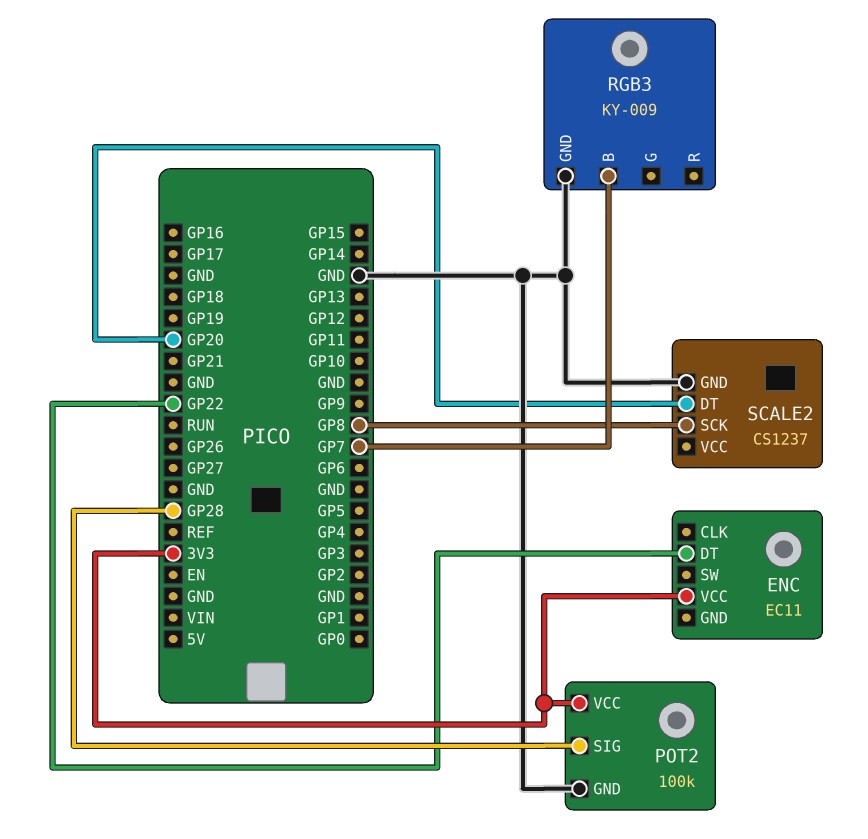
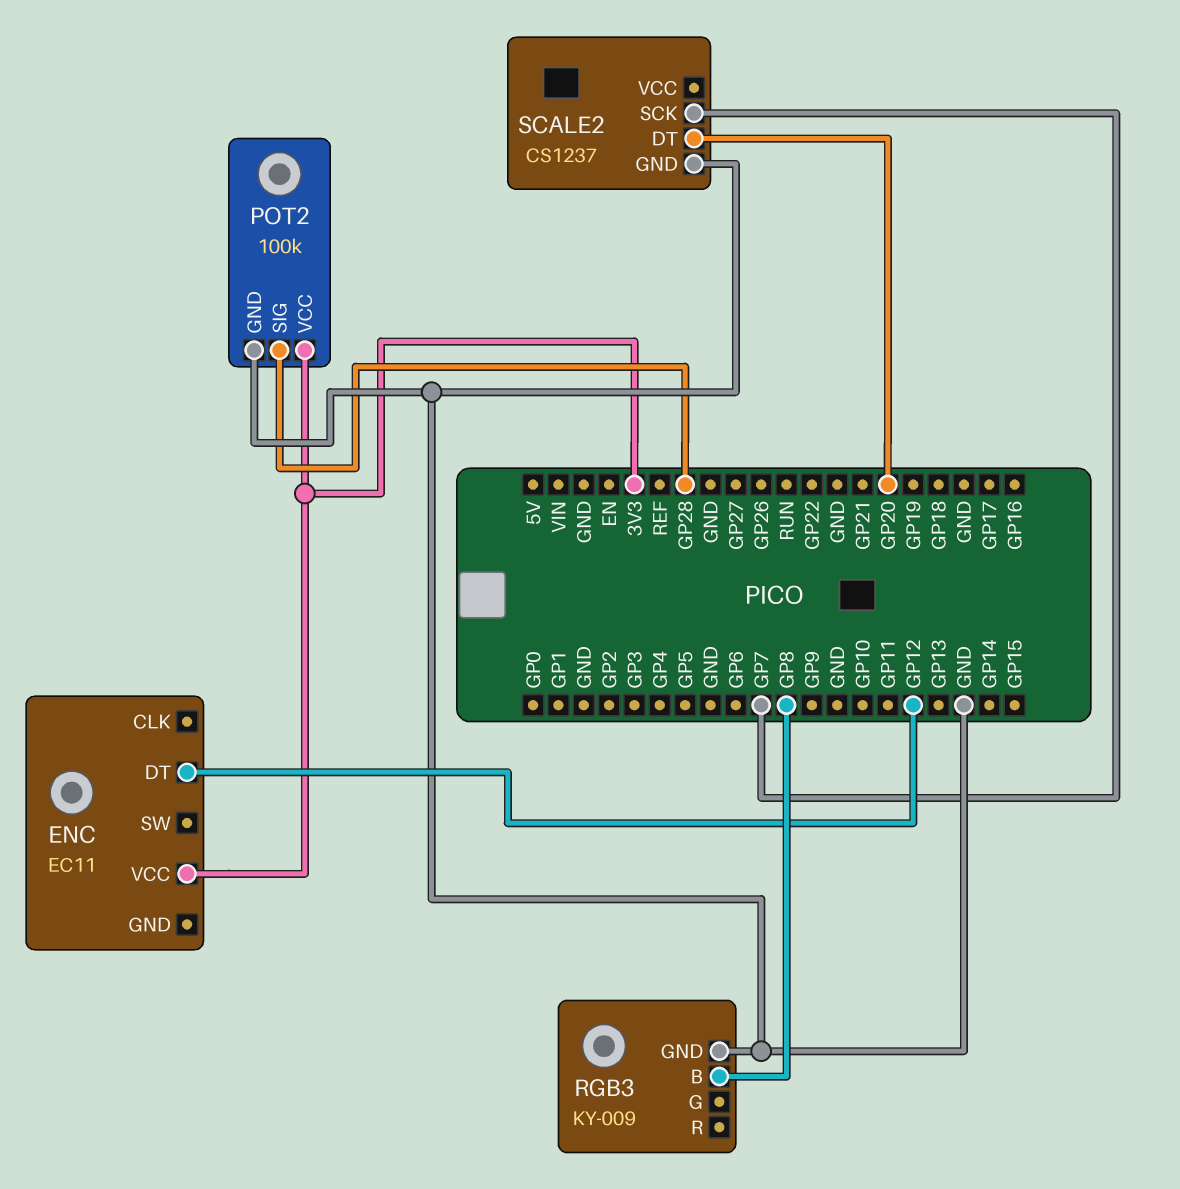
ENC pin DT: GP22 -> GP12
RGB3 pin B: GP7 -> GP8
SCALE2 pin SCK: GP8 -> GP7

